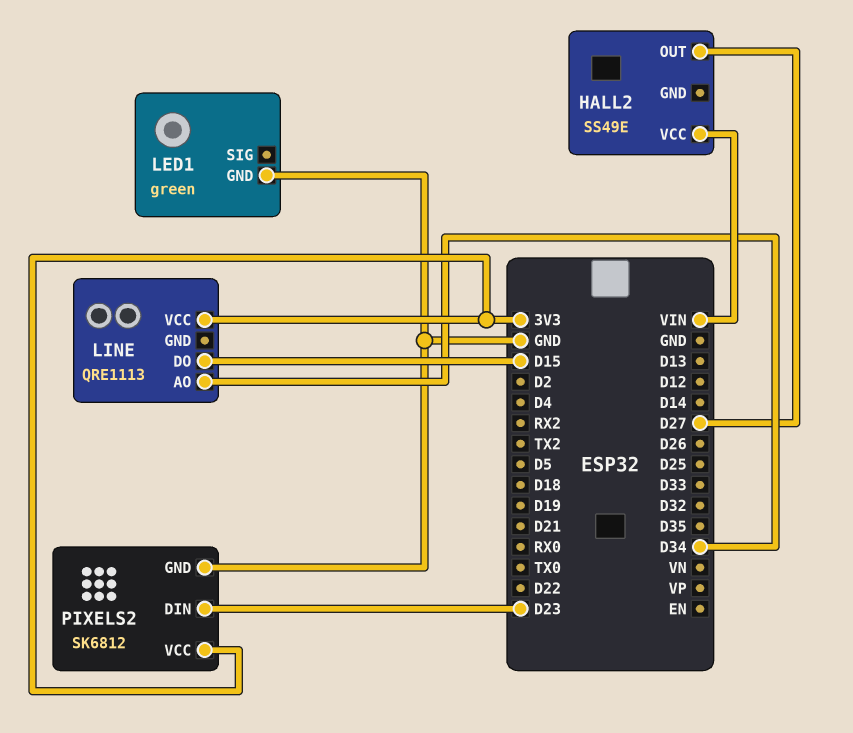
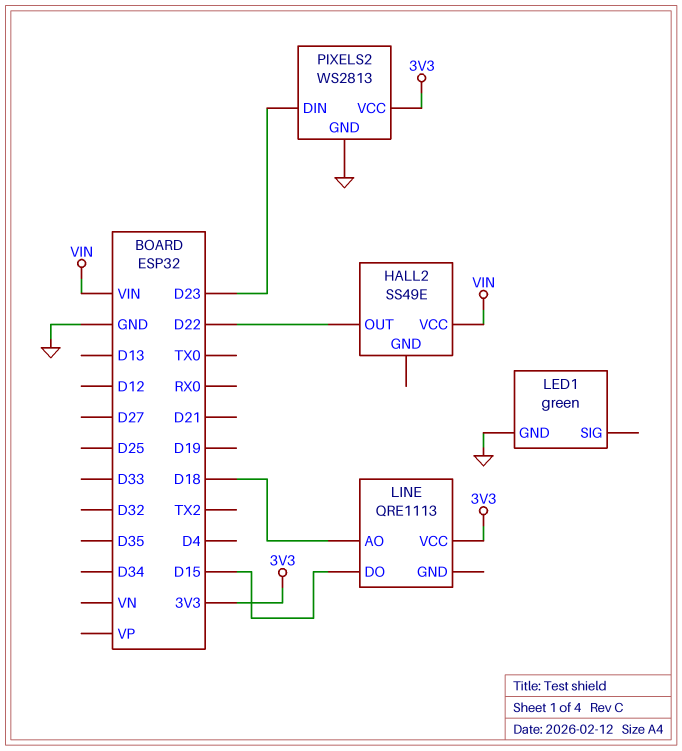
HALL2 pin OUT: D27 -> D22
LINE pin AO: D34 -> D18
PIXELS2: SK6812 -> WS2813

